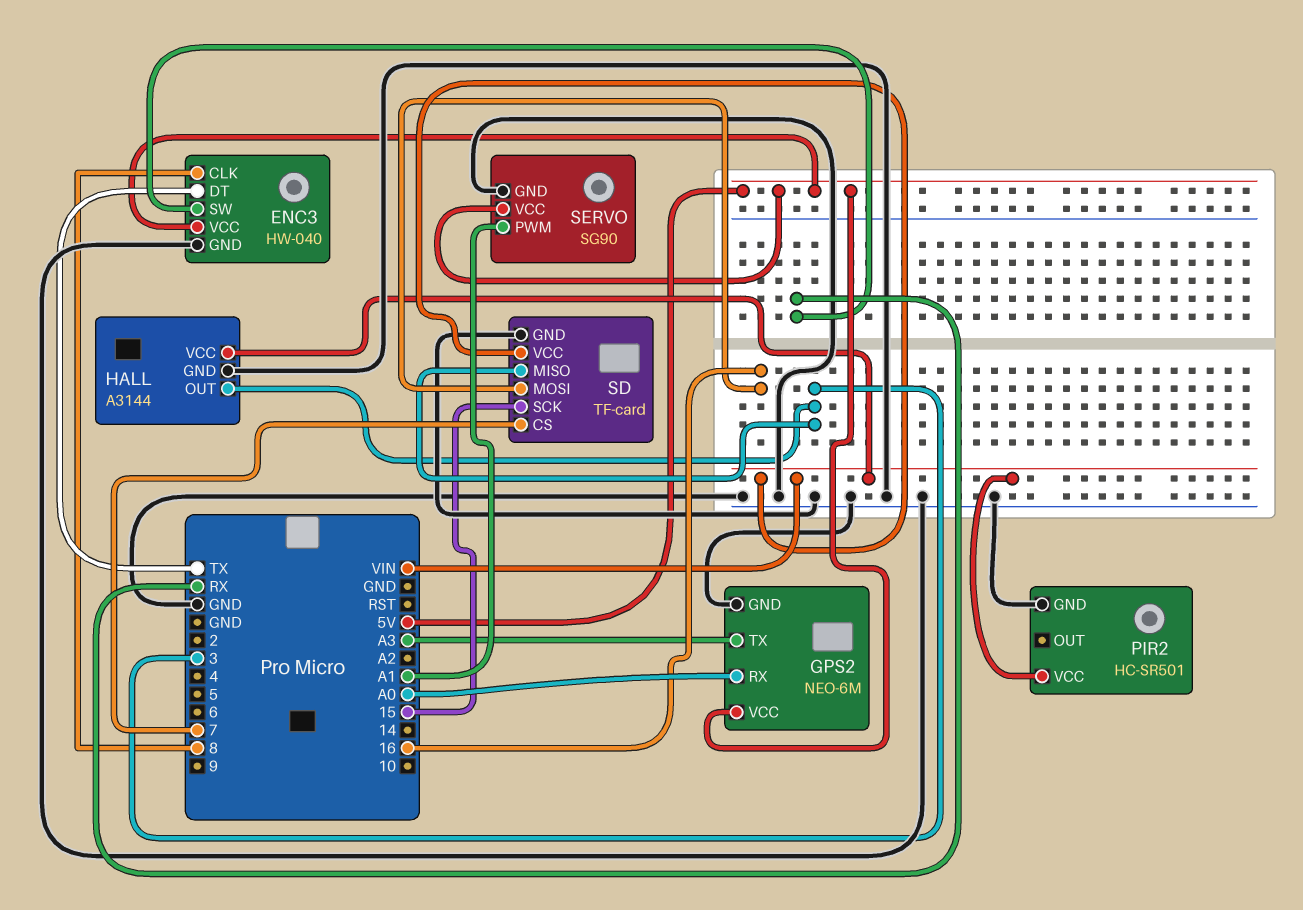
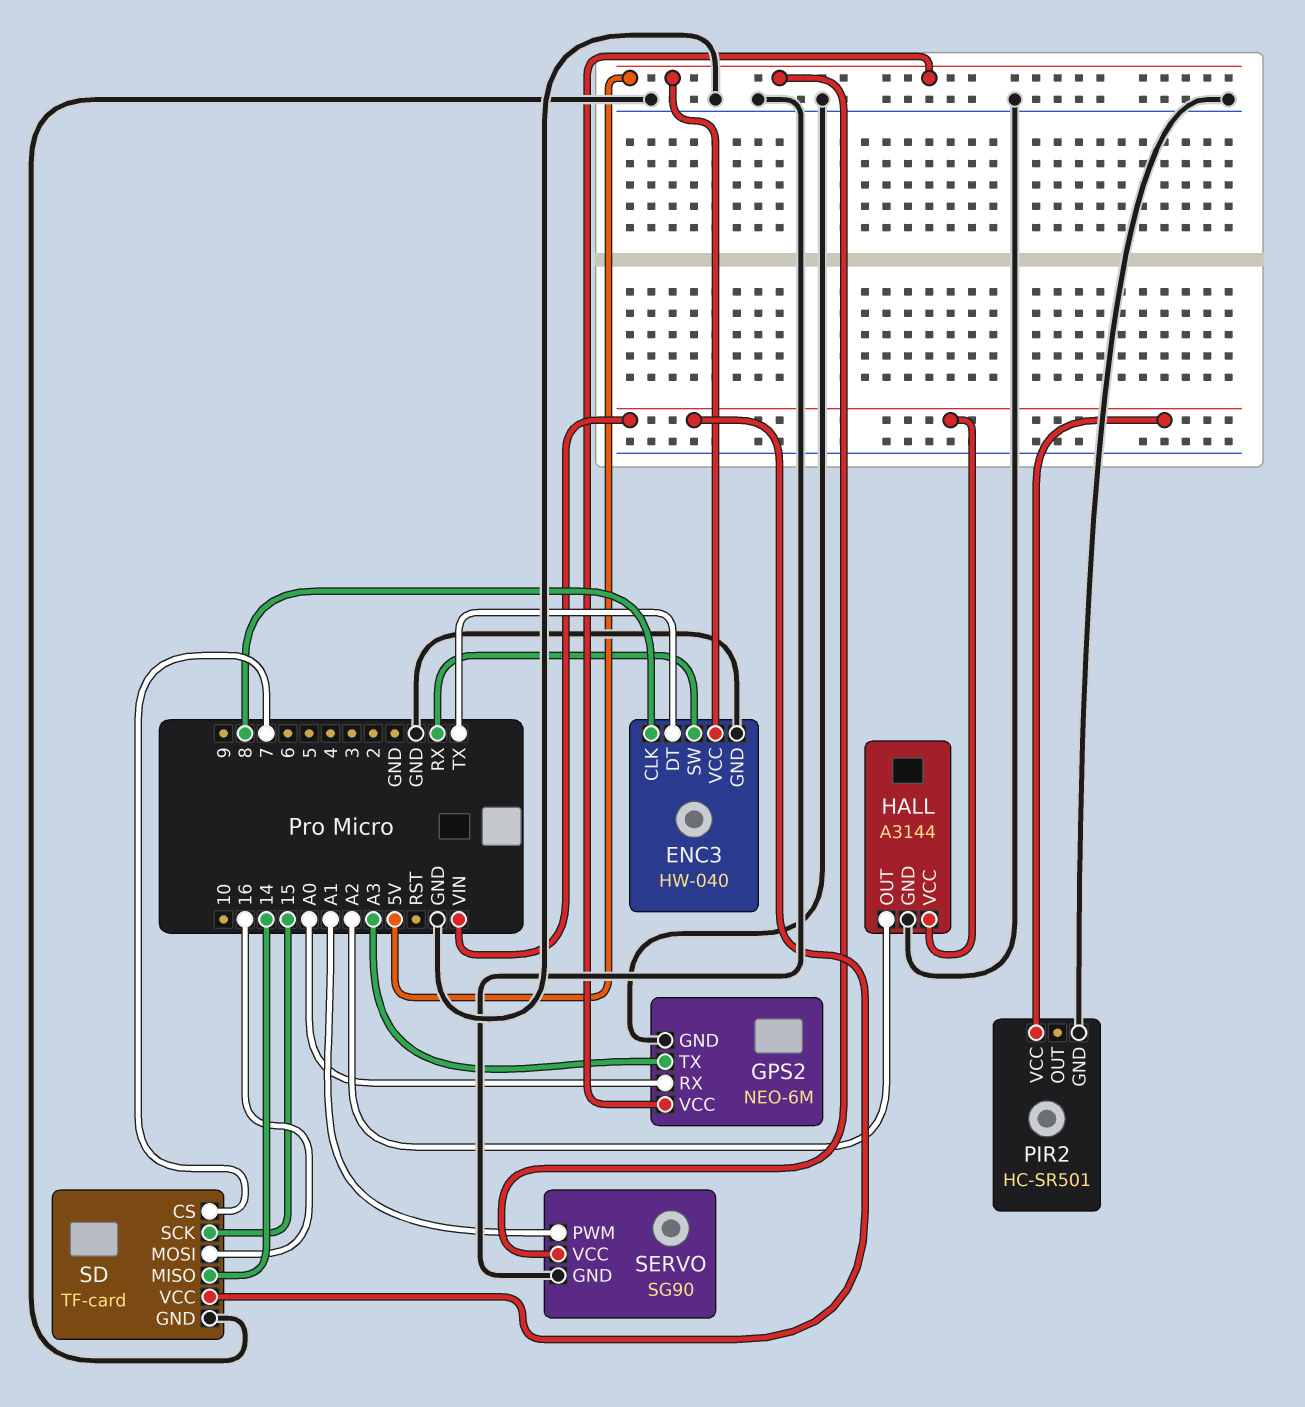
HALL pin OUT: 3 -> A2
SD pin MISO: 3 -> 14

